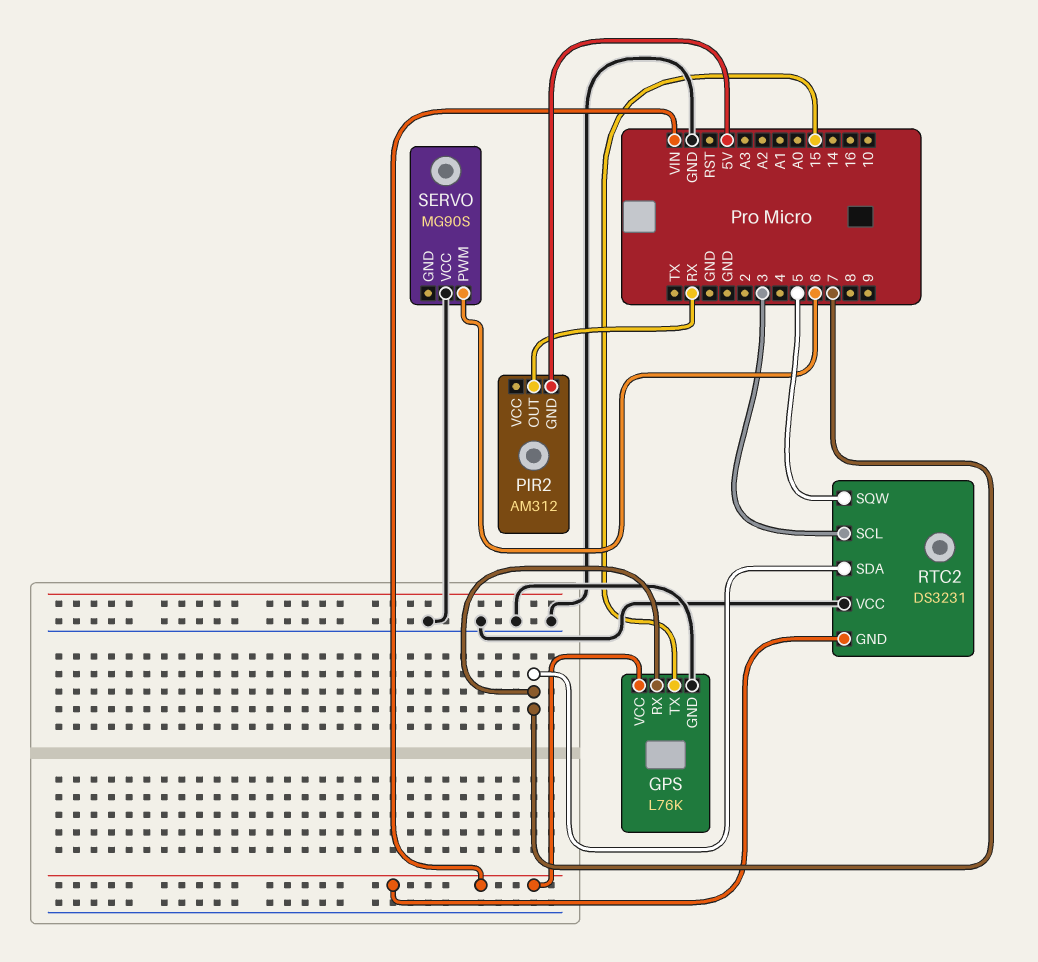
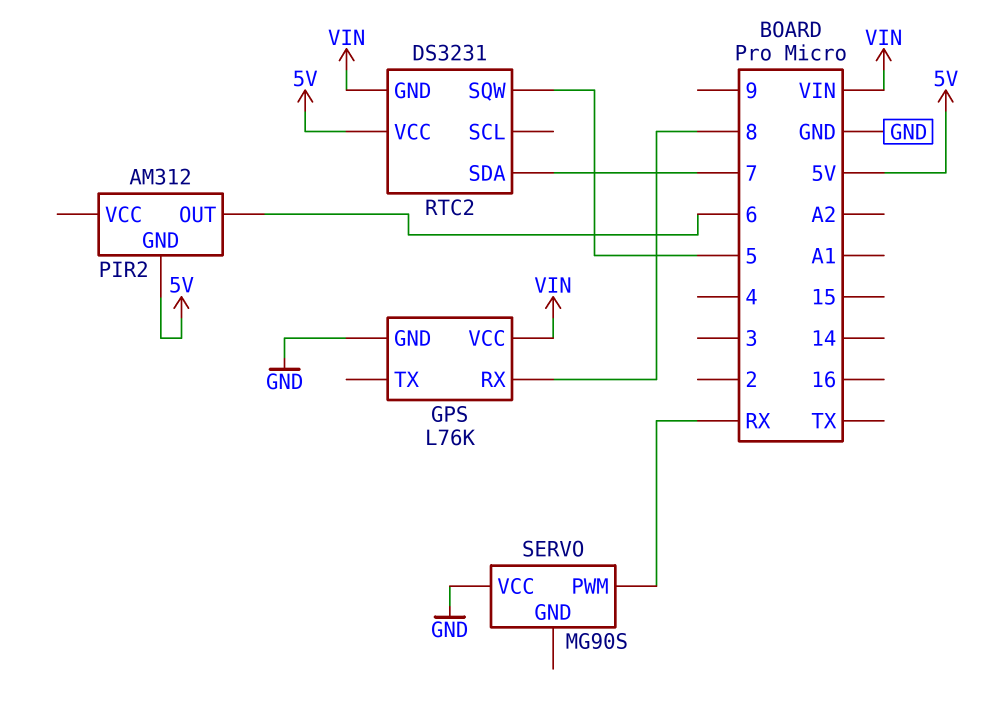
GPS pin RX: 7 -> 8
GPS pin TX: 15 -> none
PIR2 pin OUT: RX -> 6
RTC2 pin SCL: 3 -> none
RTC2 pin VCC: GND -> 5V
SERVO pin PWM: 6 -> RX

